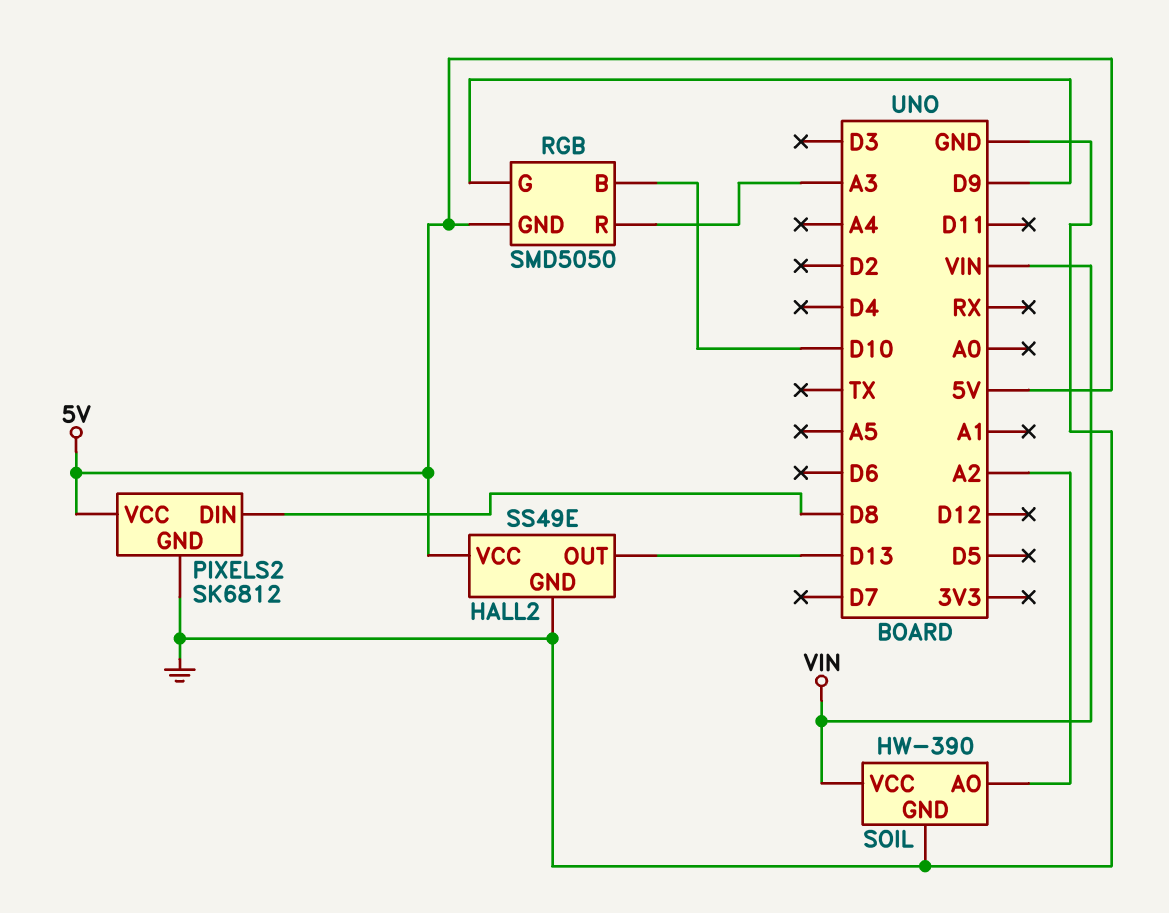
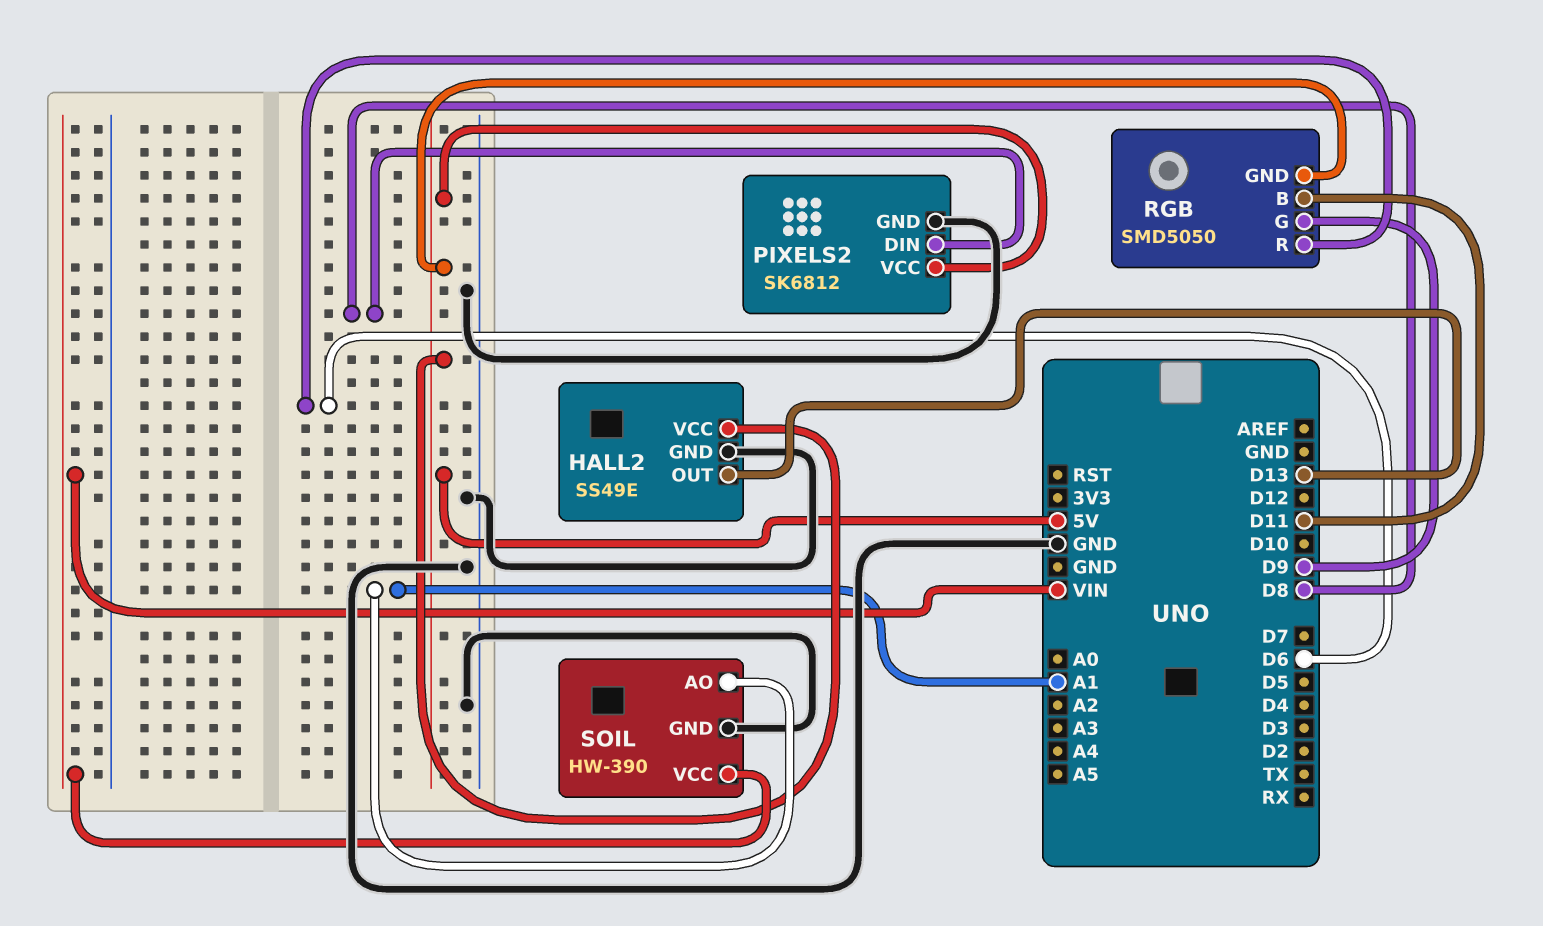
RGB pin B: D10 -> D11
RGB pin R: A3 -> D6
SOIL pin AO: A2 -> A1

